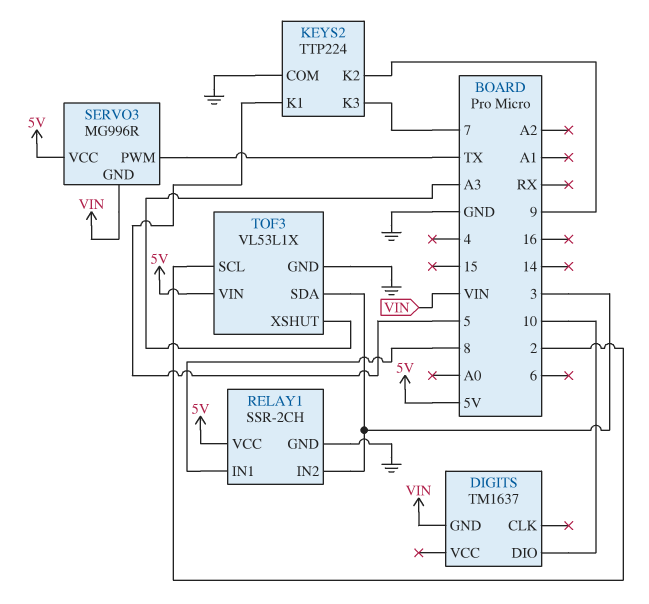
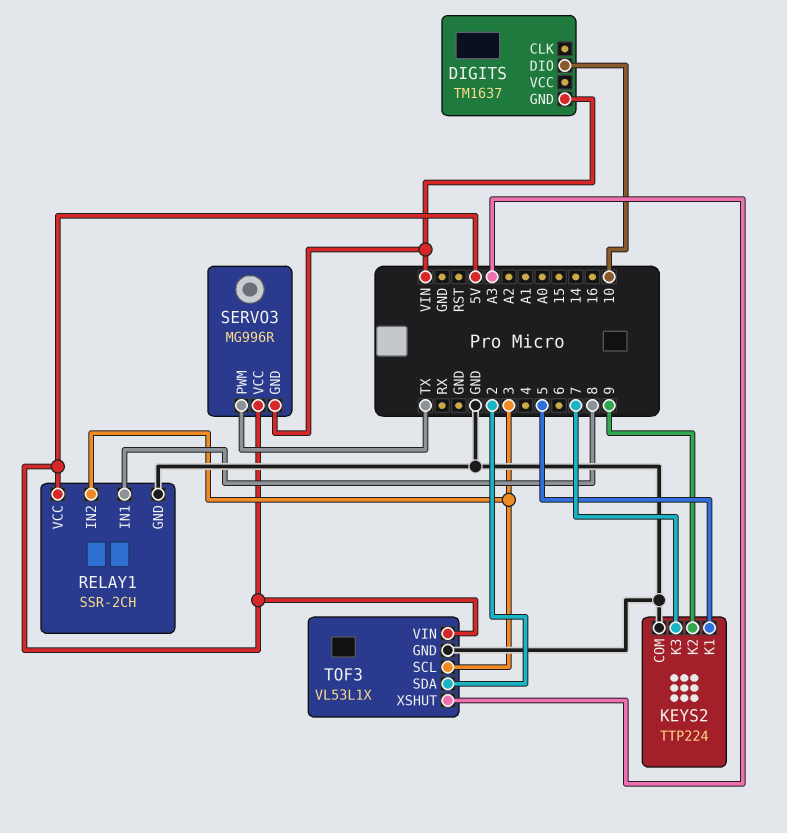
TOF3 pin SCL: 2 -> 3
TOF3 pin SDA: 3 -> 2

